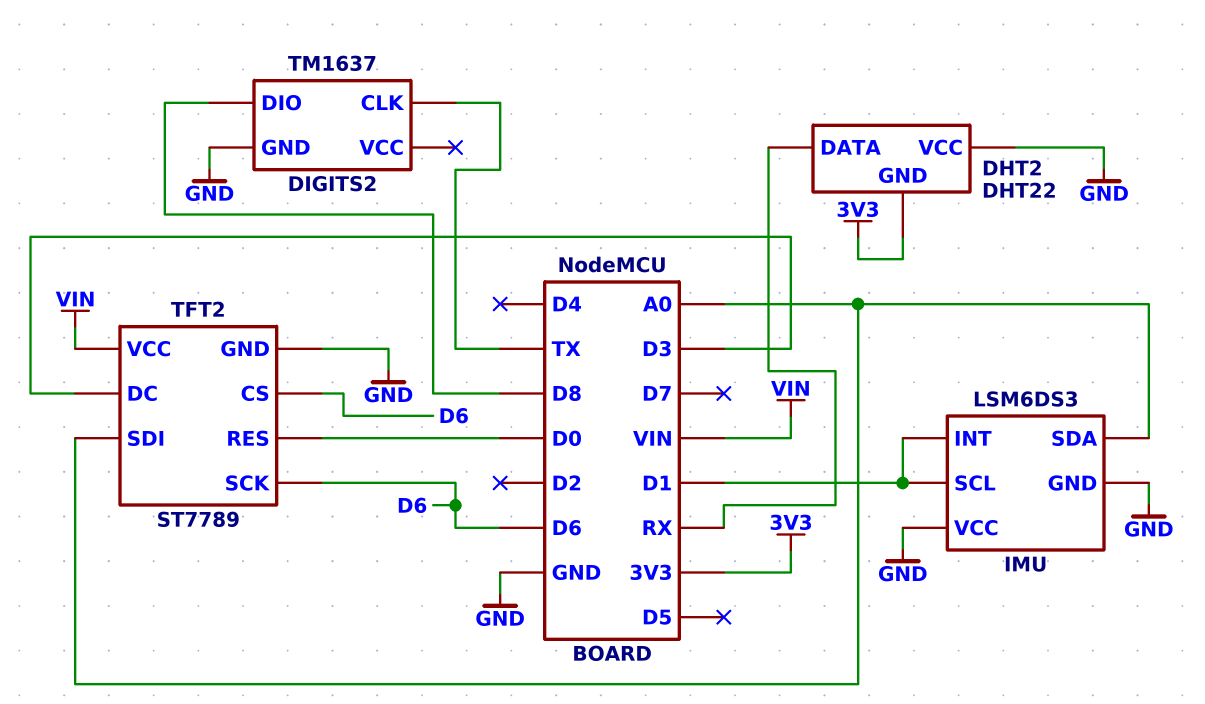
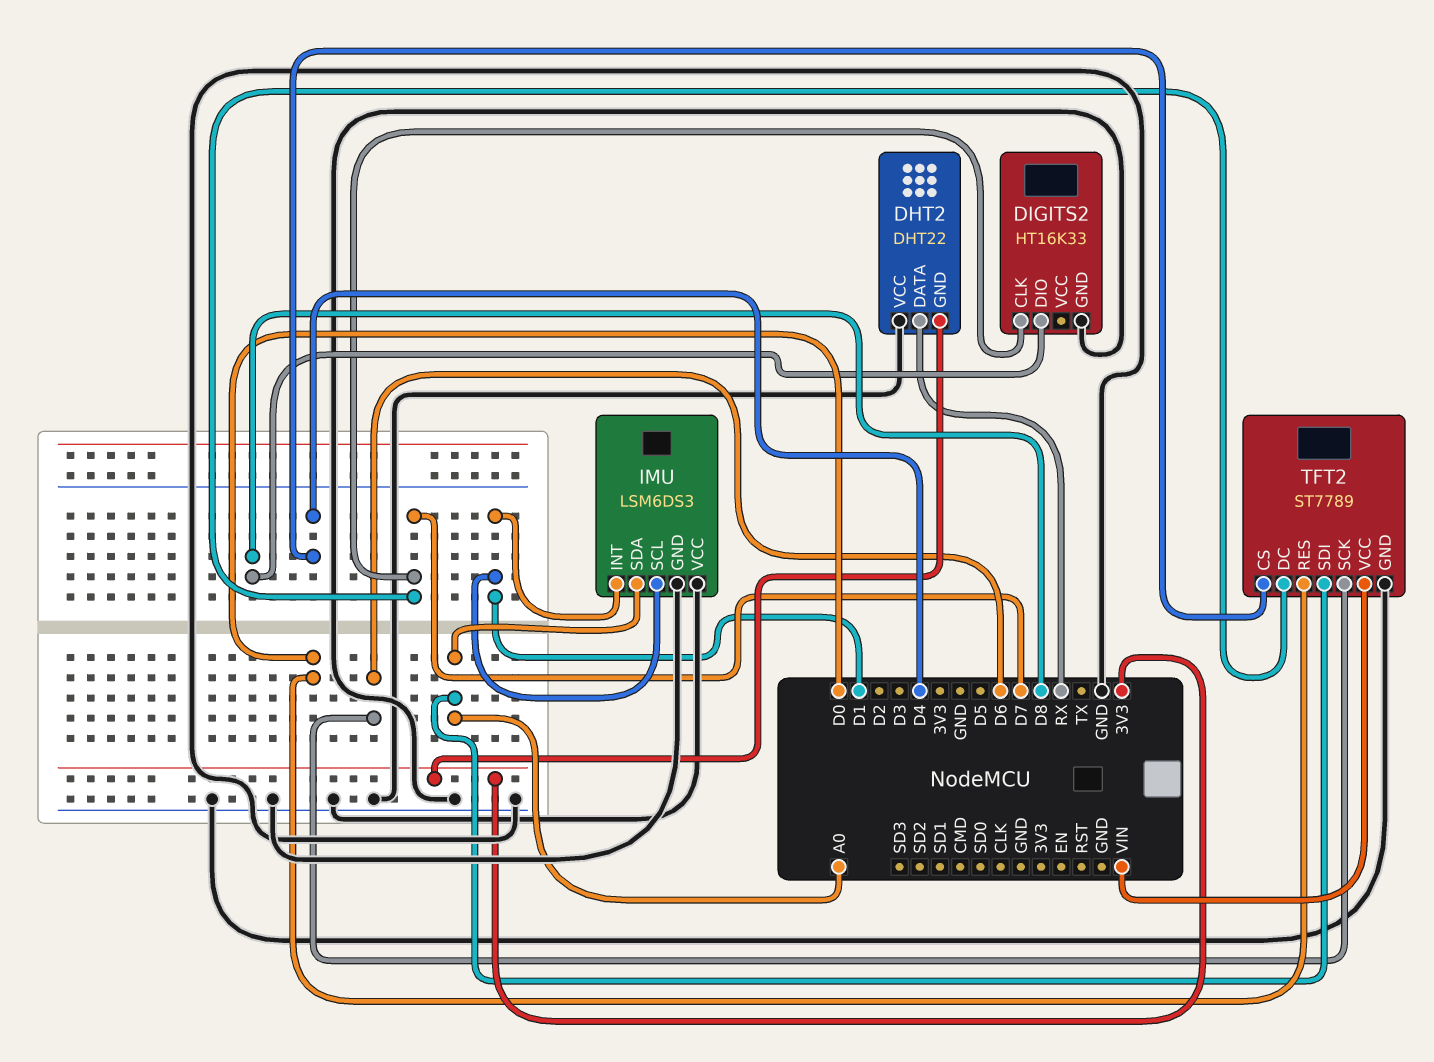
DIGITS2: TM1637 -> HT16K33
DIGITS2 pin CLK: TX -> D7
TFT2 pin CS: D6 -> D4
TFT2 pin DC: D3 -> D7

